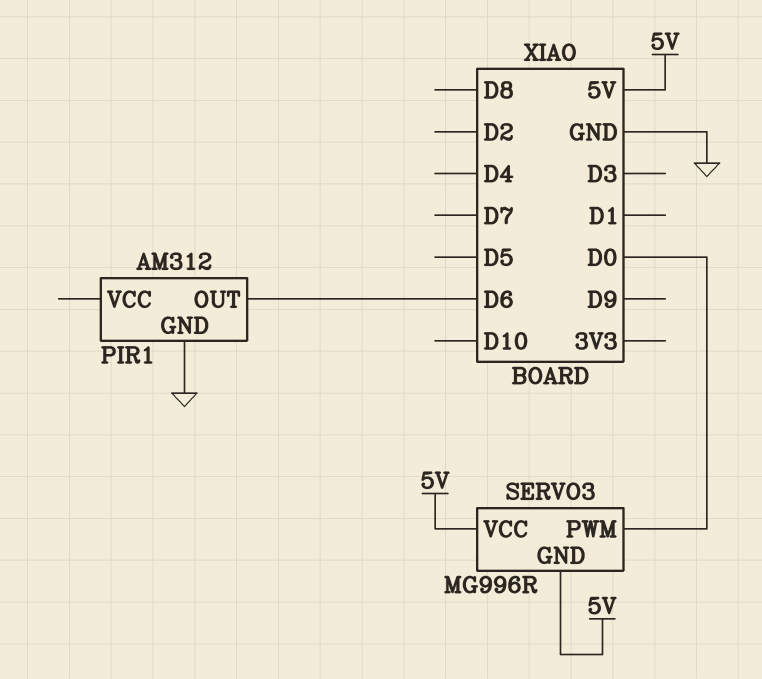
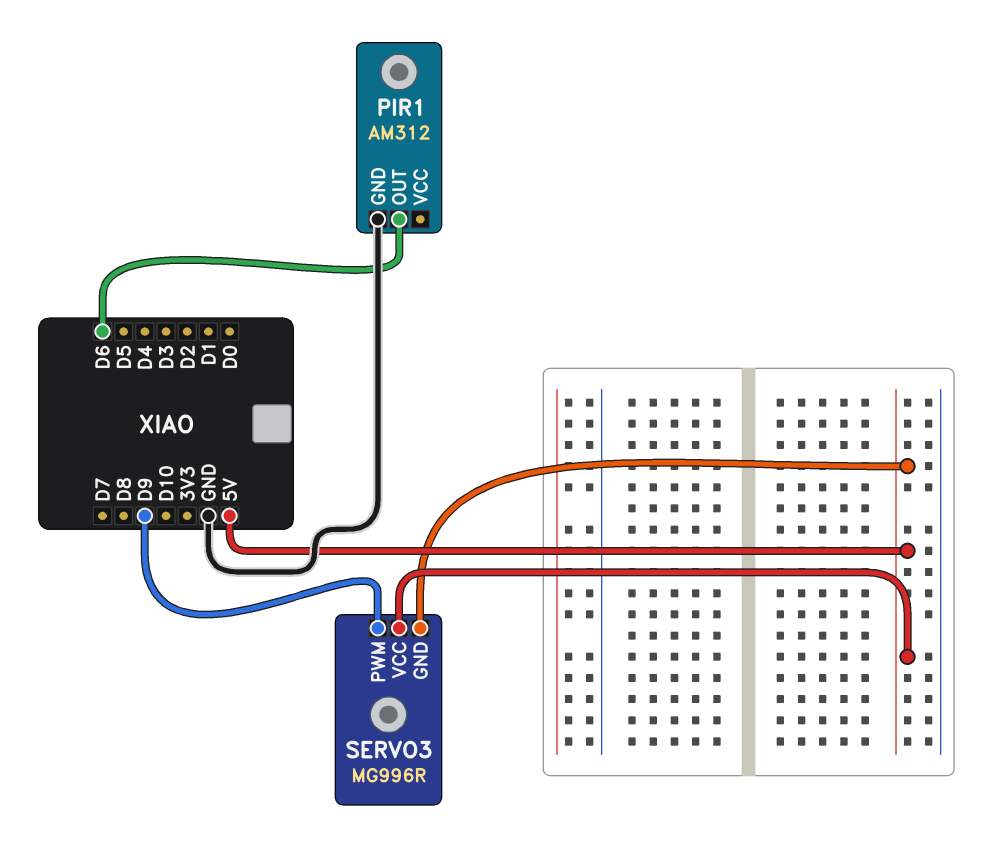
SERVO3 pin PWM: D0 -> D9

